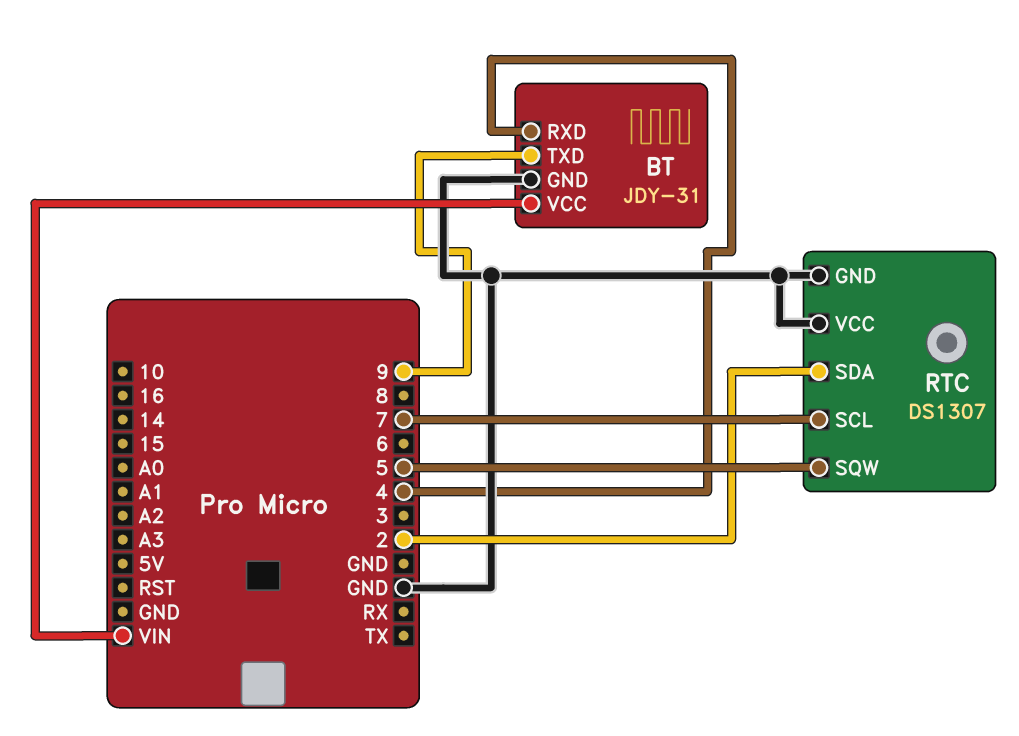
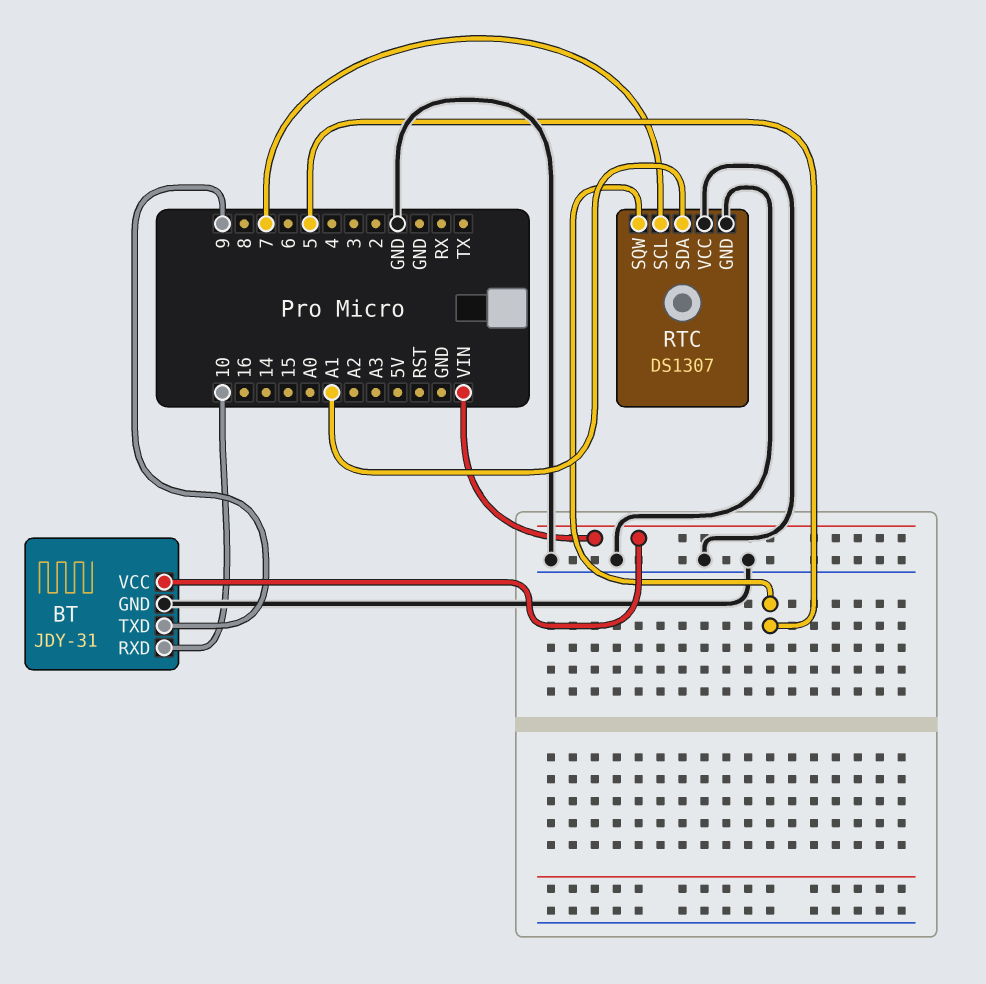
BT pin RXD: 4 -> 10
RTC pin SDA: 2 -> A1

